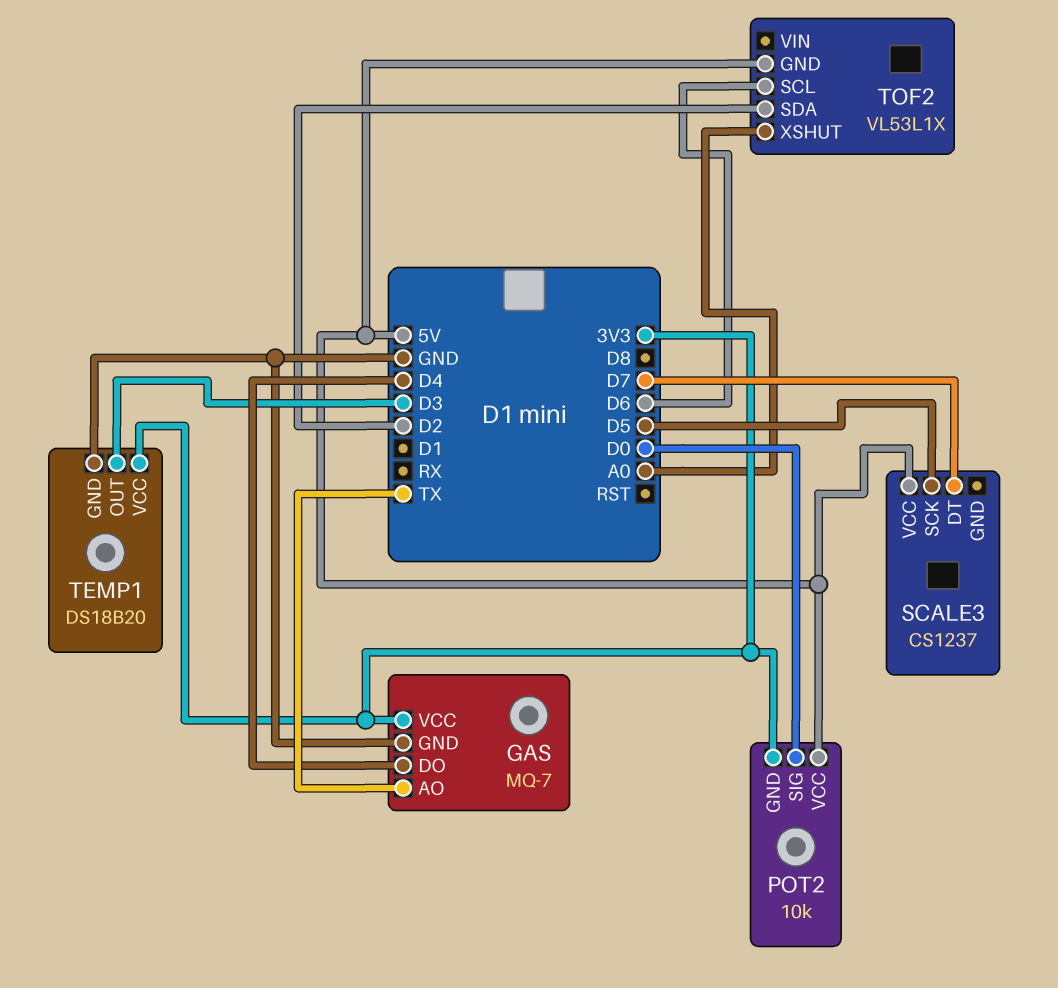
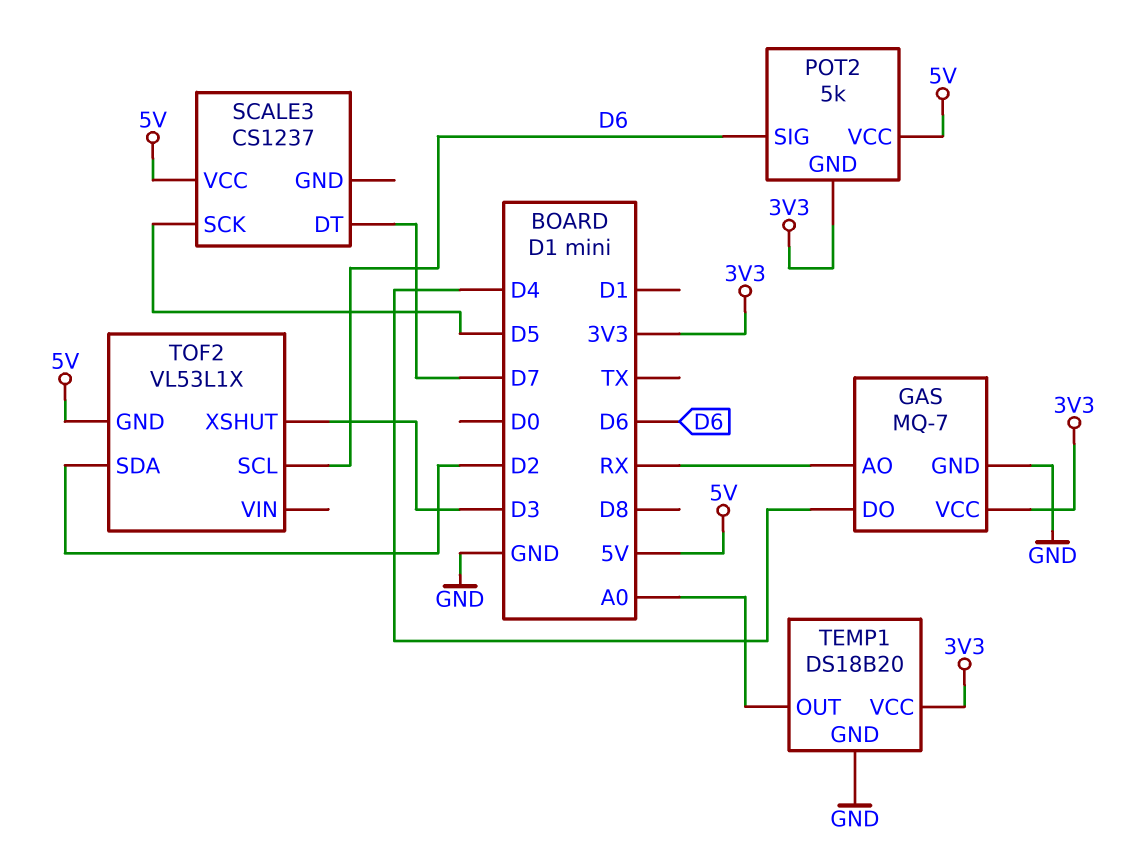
GAS pin AO: TX -> RX
POT2: 10k -> 5k
POT2 pin SIG: D0 -> D6
TEMP1 pin OUT: D3 -> A0
TOF2 pin XSHUT: A0 -> D3

